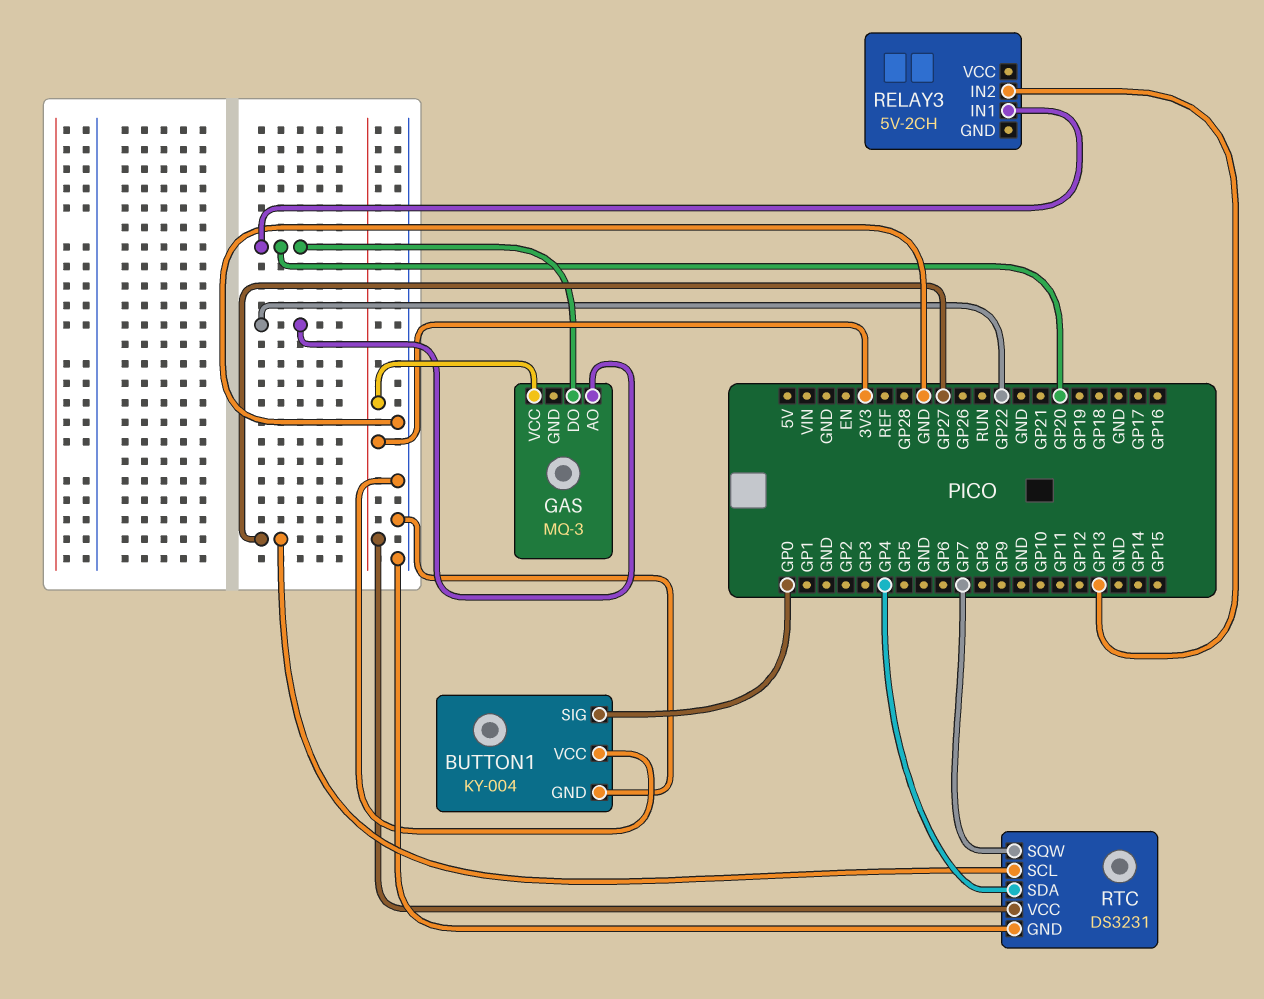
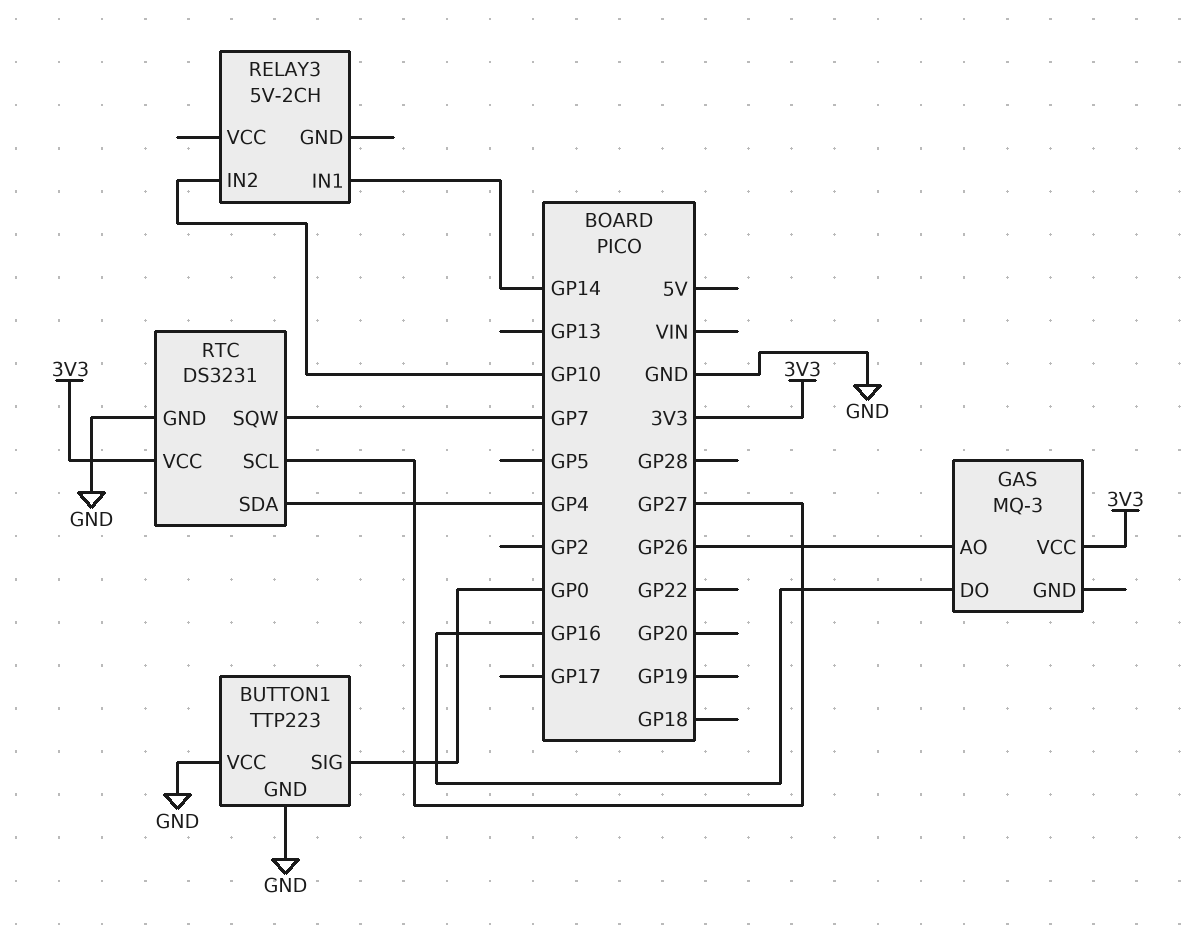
BUTTON1: KY-004 -> TTP223
GAS pin AO: GP22 -> GP26
GAS pin DO: GP20 -> GP16
RELAY3 pin IN1: GP20 -> GP14
RELAY3 pin IN2: GP13 -> GP10

